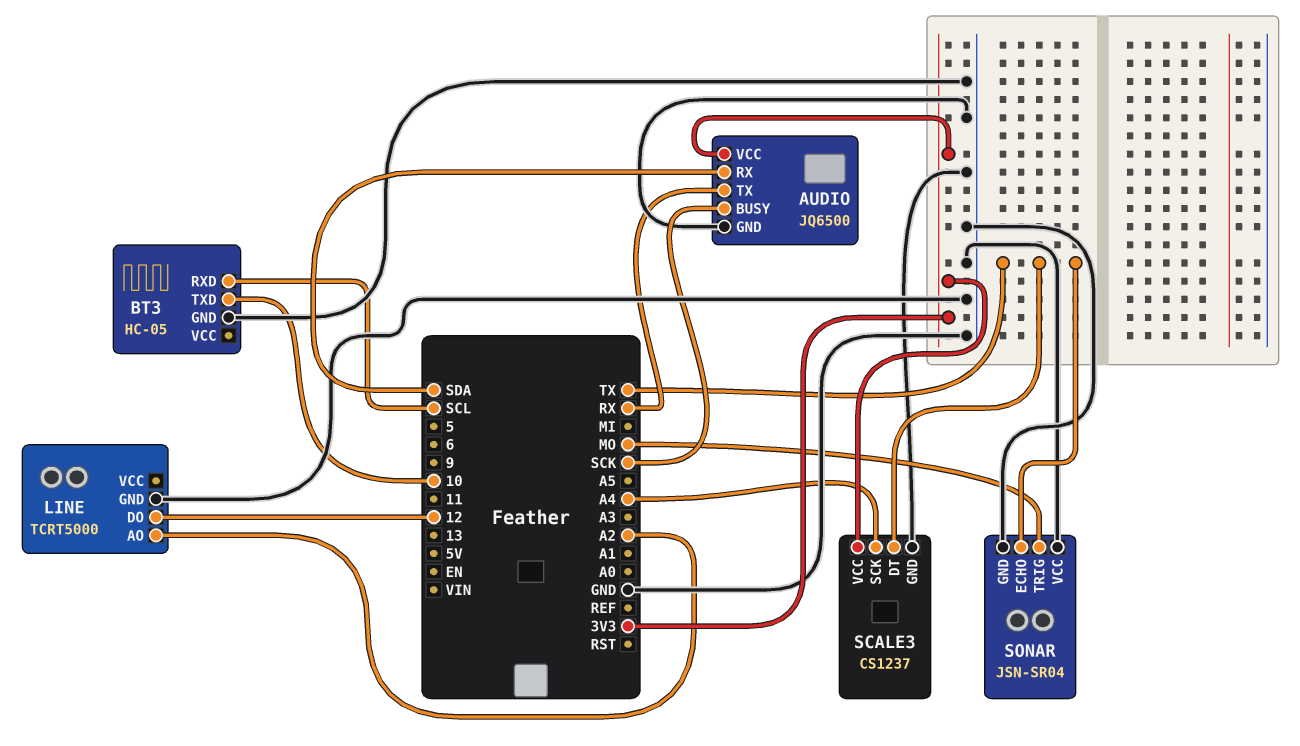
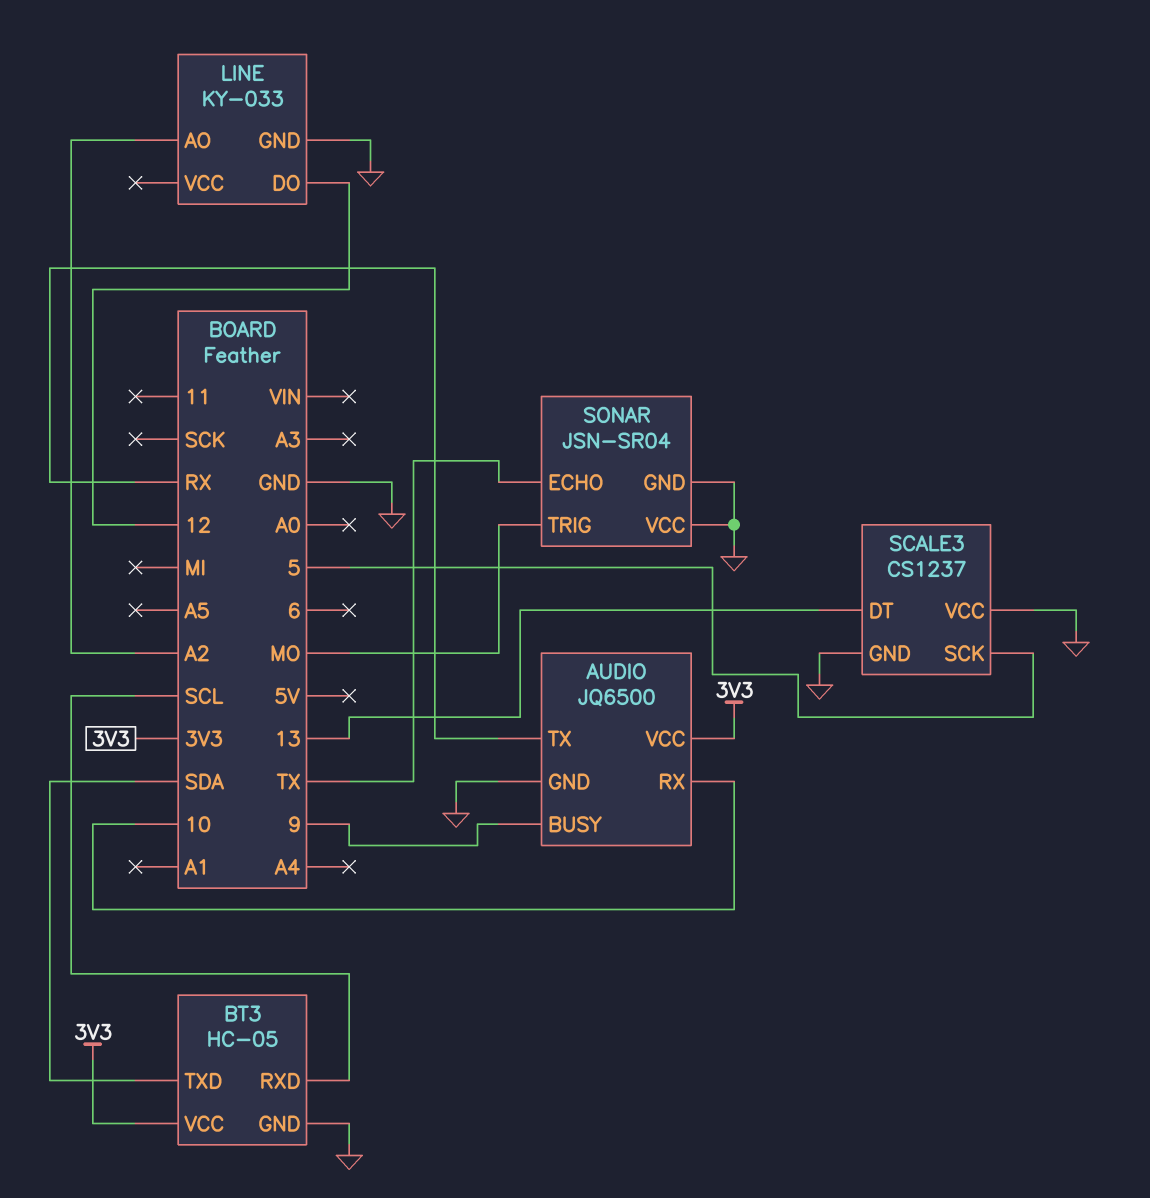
AUDIO pin BUSY: SCK -> 9
AUDIO pin RX: SDA -> 10
BT3 pin TXD: 10 -> SDA
BT3 pin VCC: none -> 3V3
LINE: TCRT5000 -> KY-033
SCALE3 pin DT: TX -> 13
SCALE3 pin SCK: A4 -> 5
SCALE3 pin VCC: 3V3 -> GND

